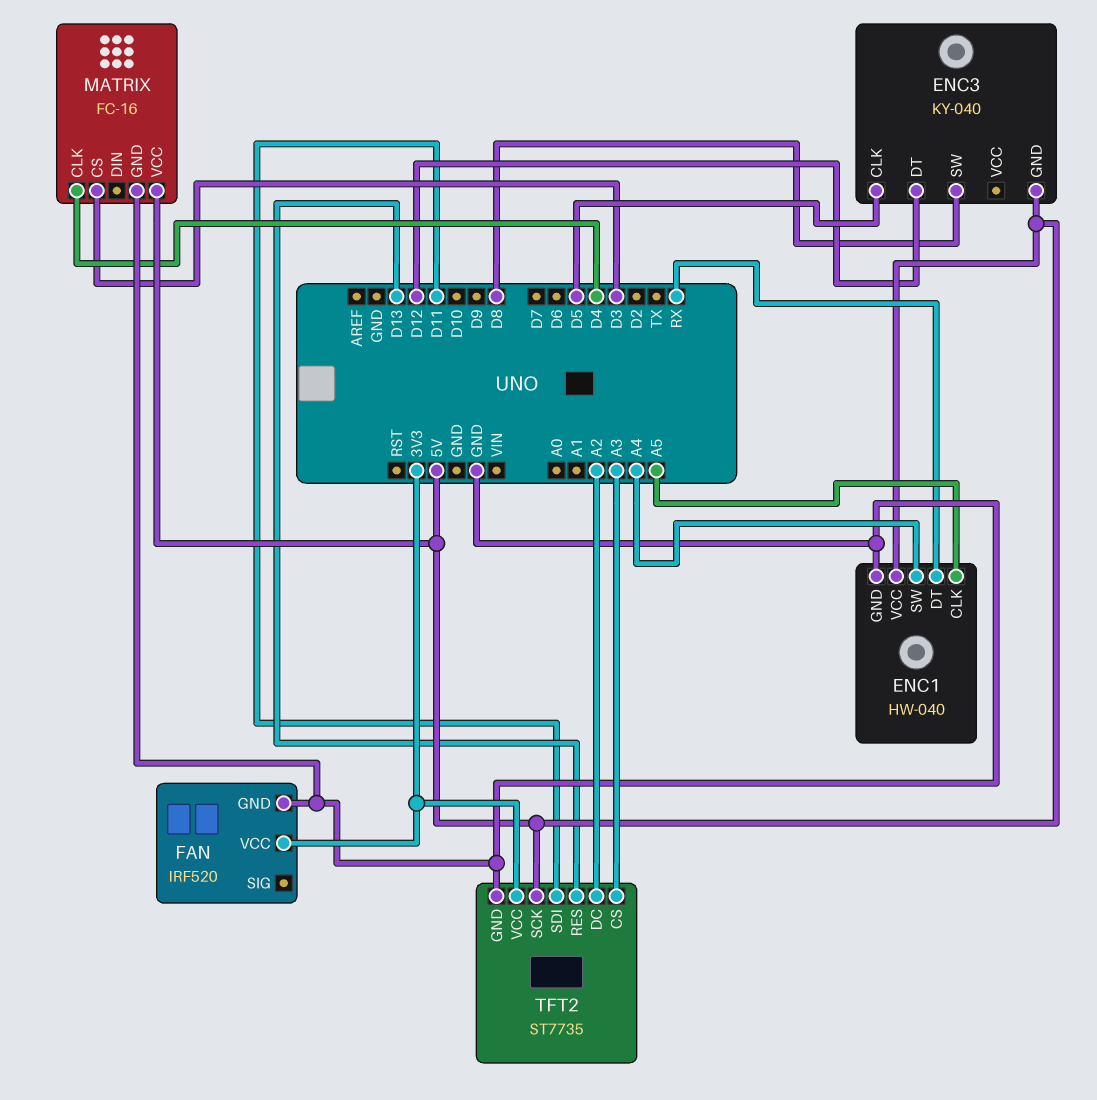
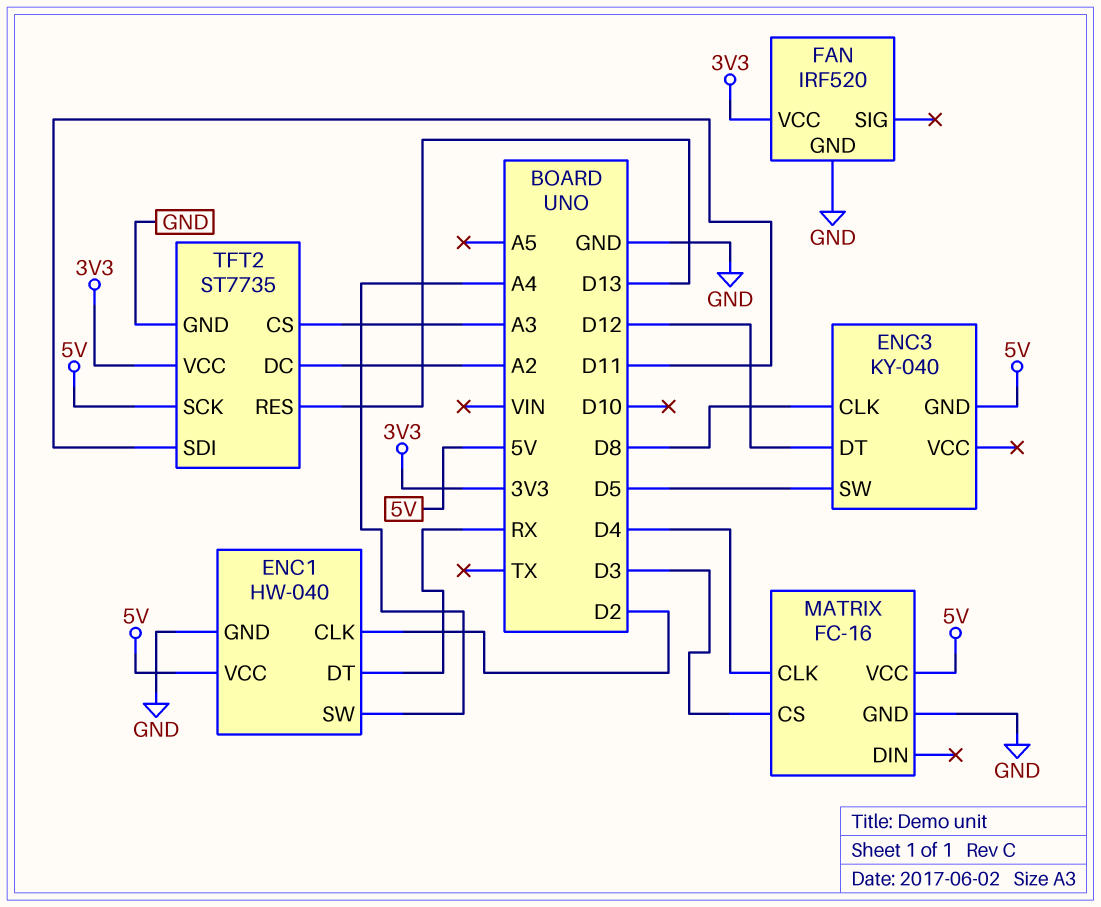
ENC1 pin CLK: A5 -> D2
ENC3 pin CLK: D5 -> D8
ENC3 pin SW: D8 -> D5

